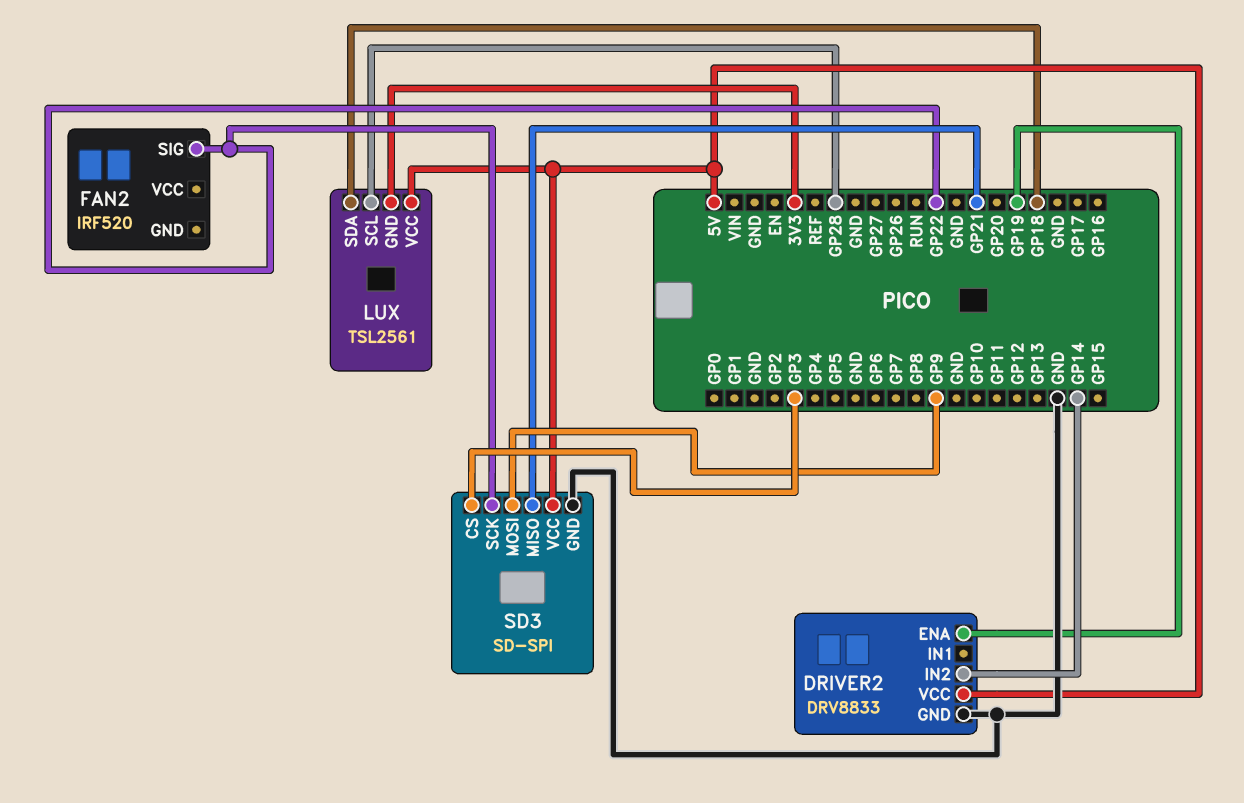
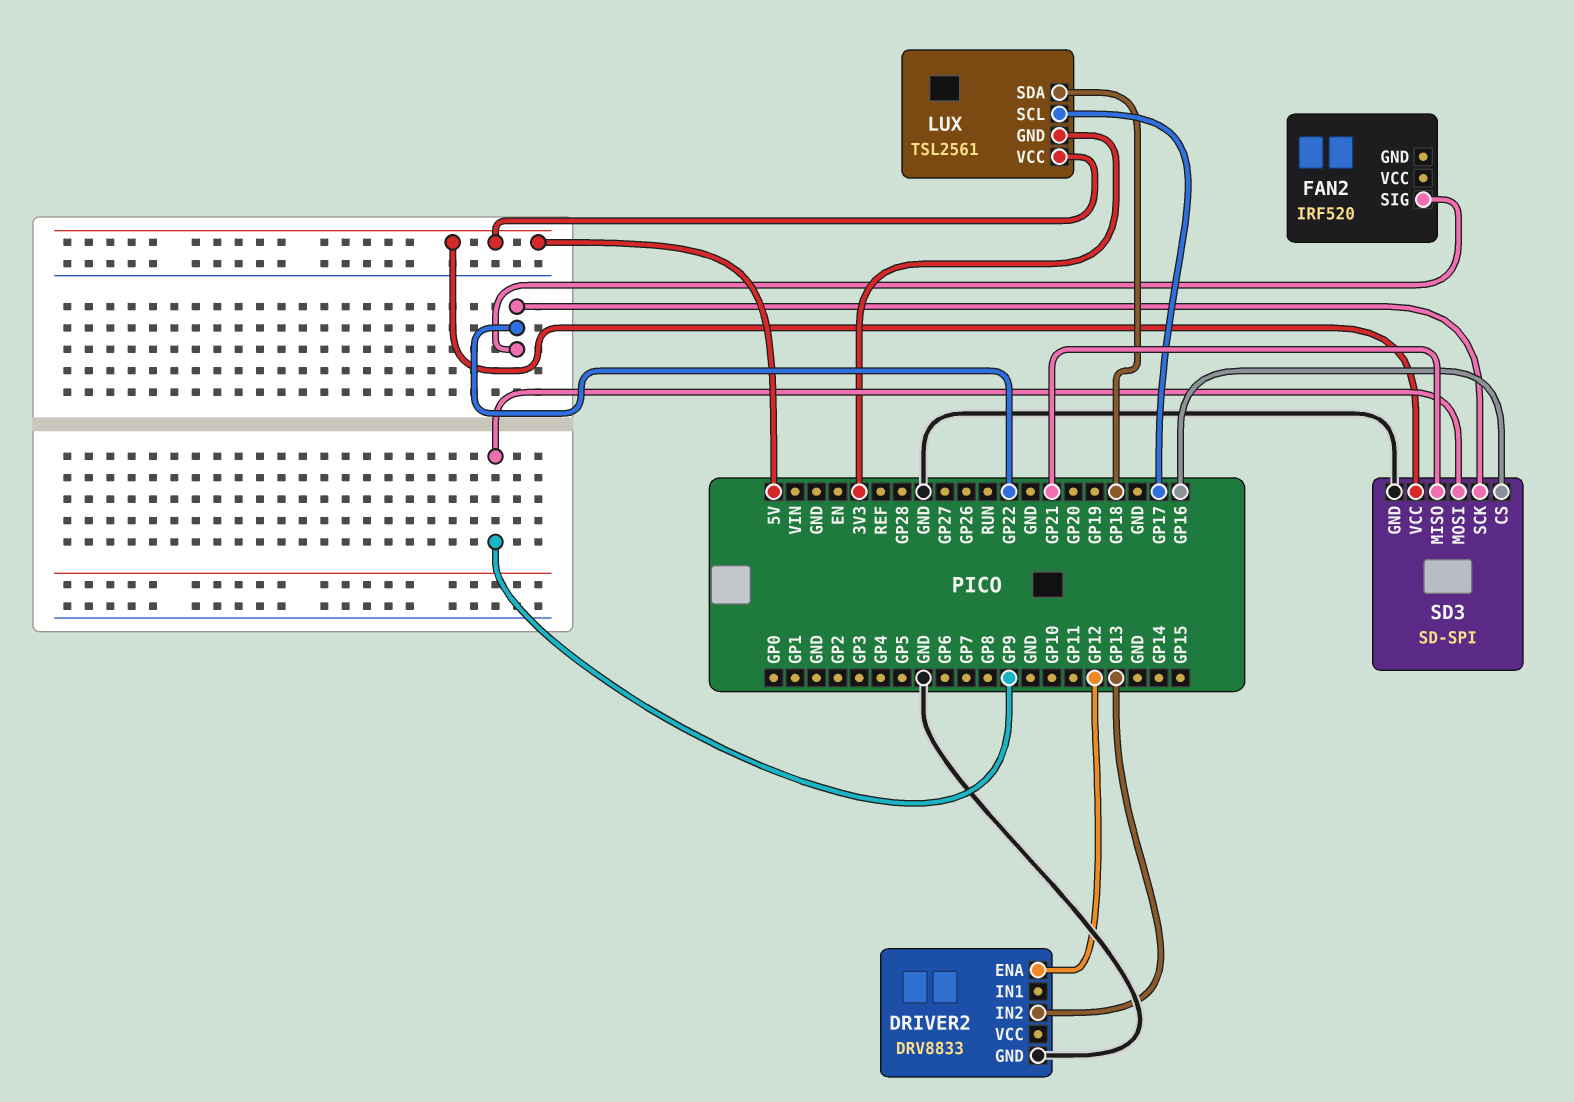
DRIVER2 pin ENA: GP19 -> GP12
DRIVER2 pin IN2: GP14 -> GP13
DRIVER2 pin VCC: 5V -> none
LUX pin SCL: GP28 -> GP17
SD3 pin CS: GP3 -> GP16

